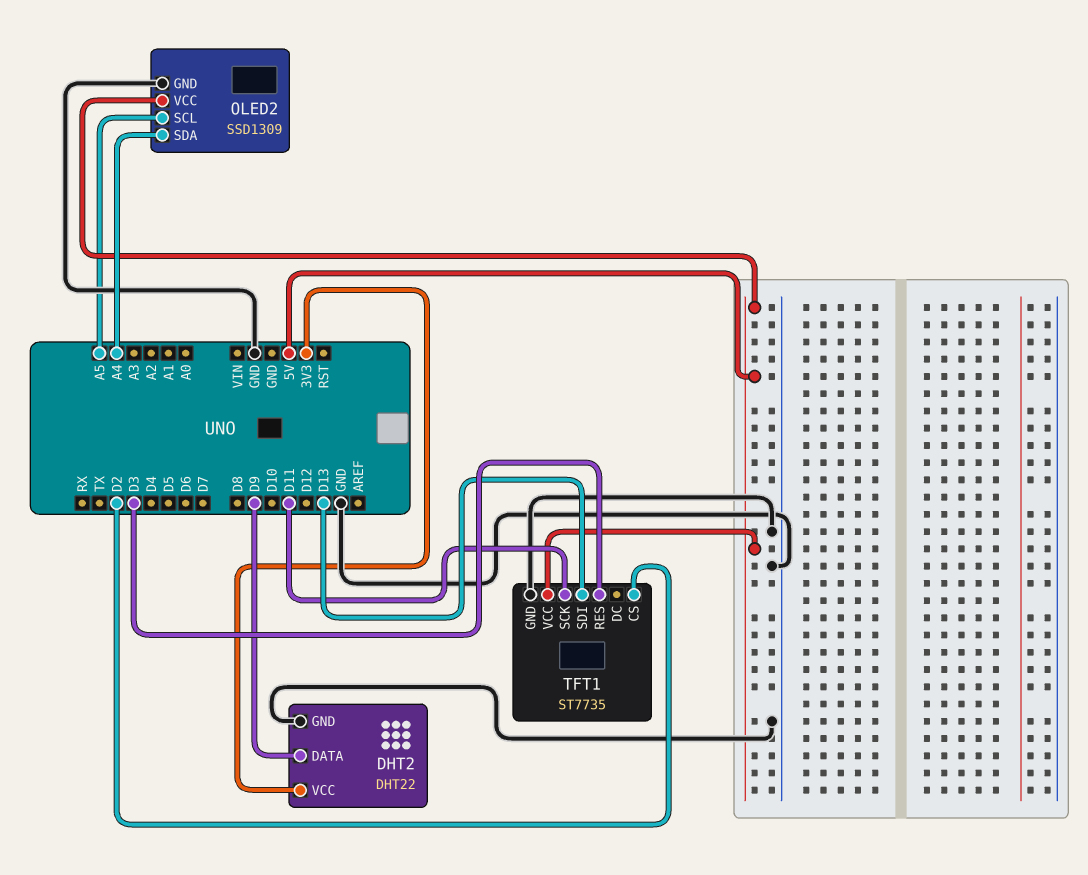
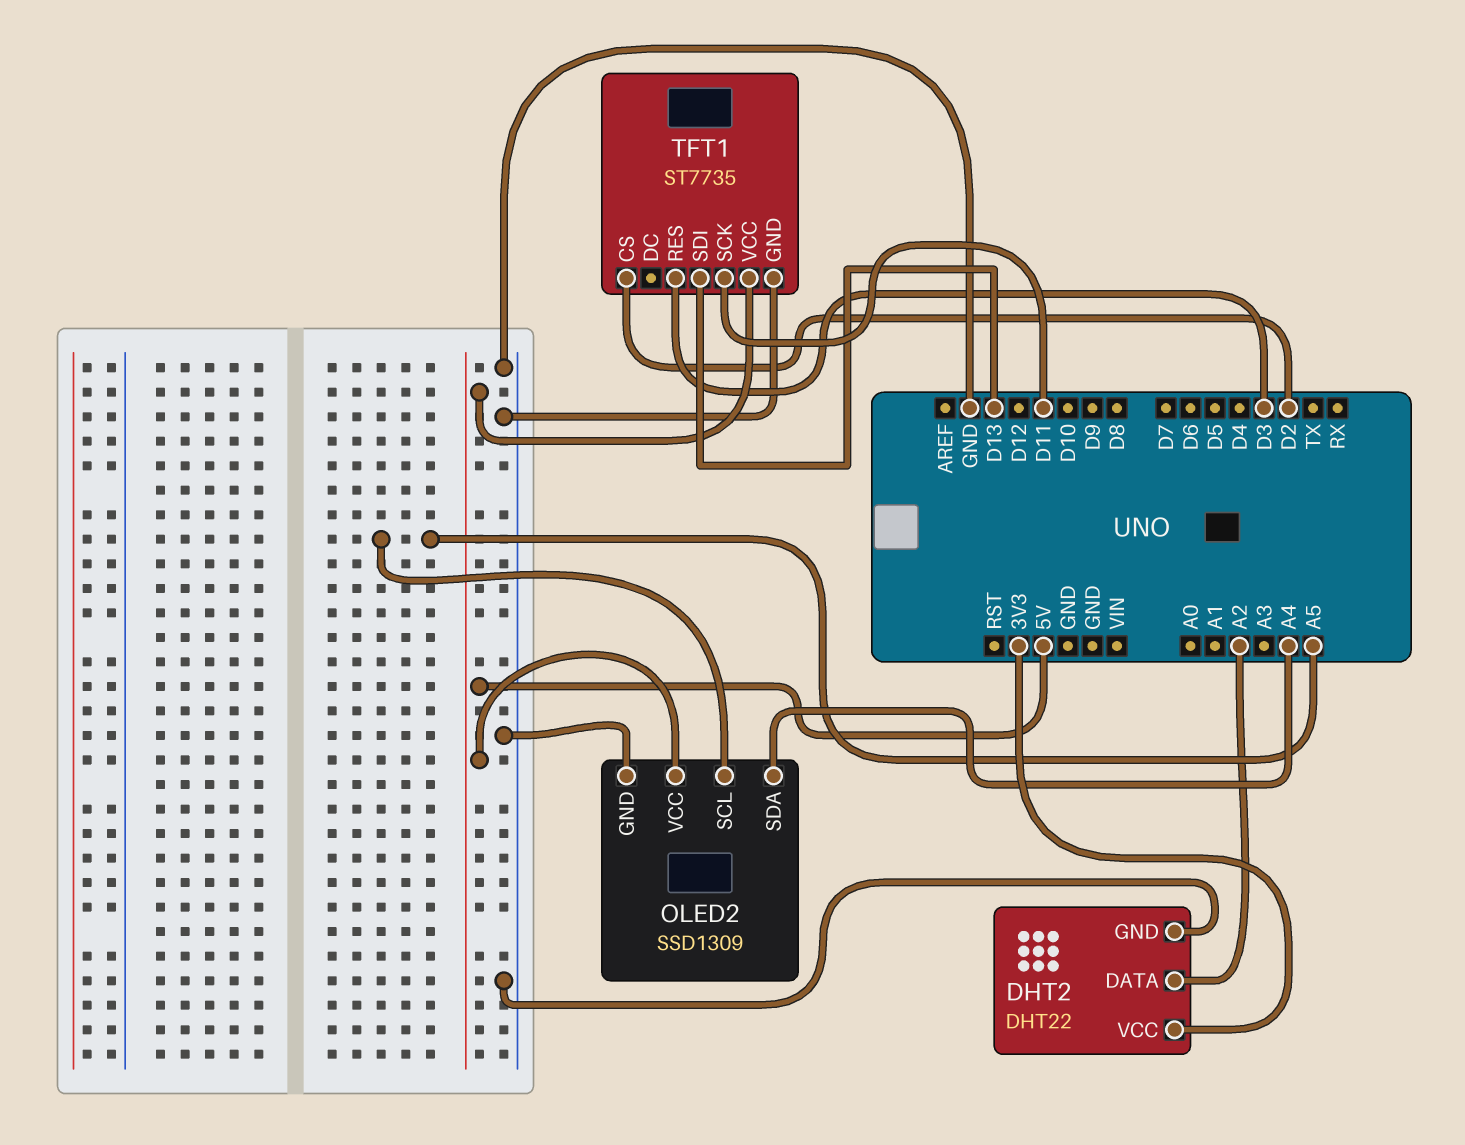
DHT2 pin DATA: D9 -> A2

